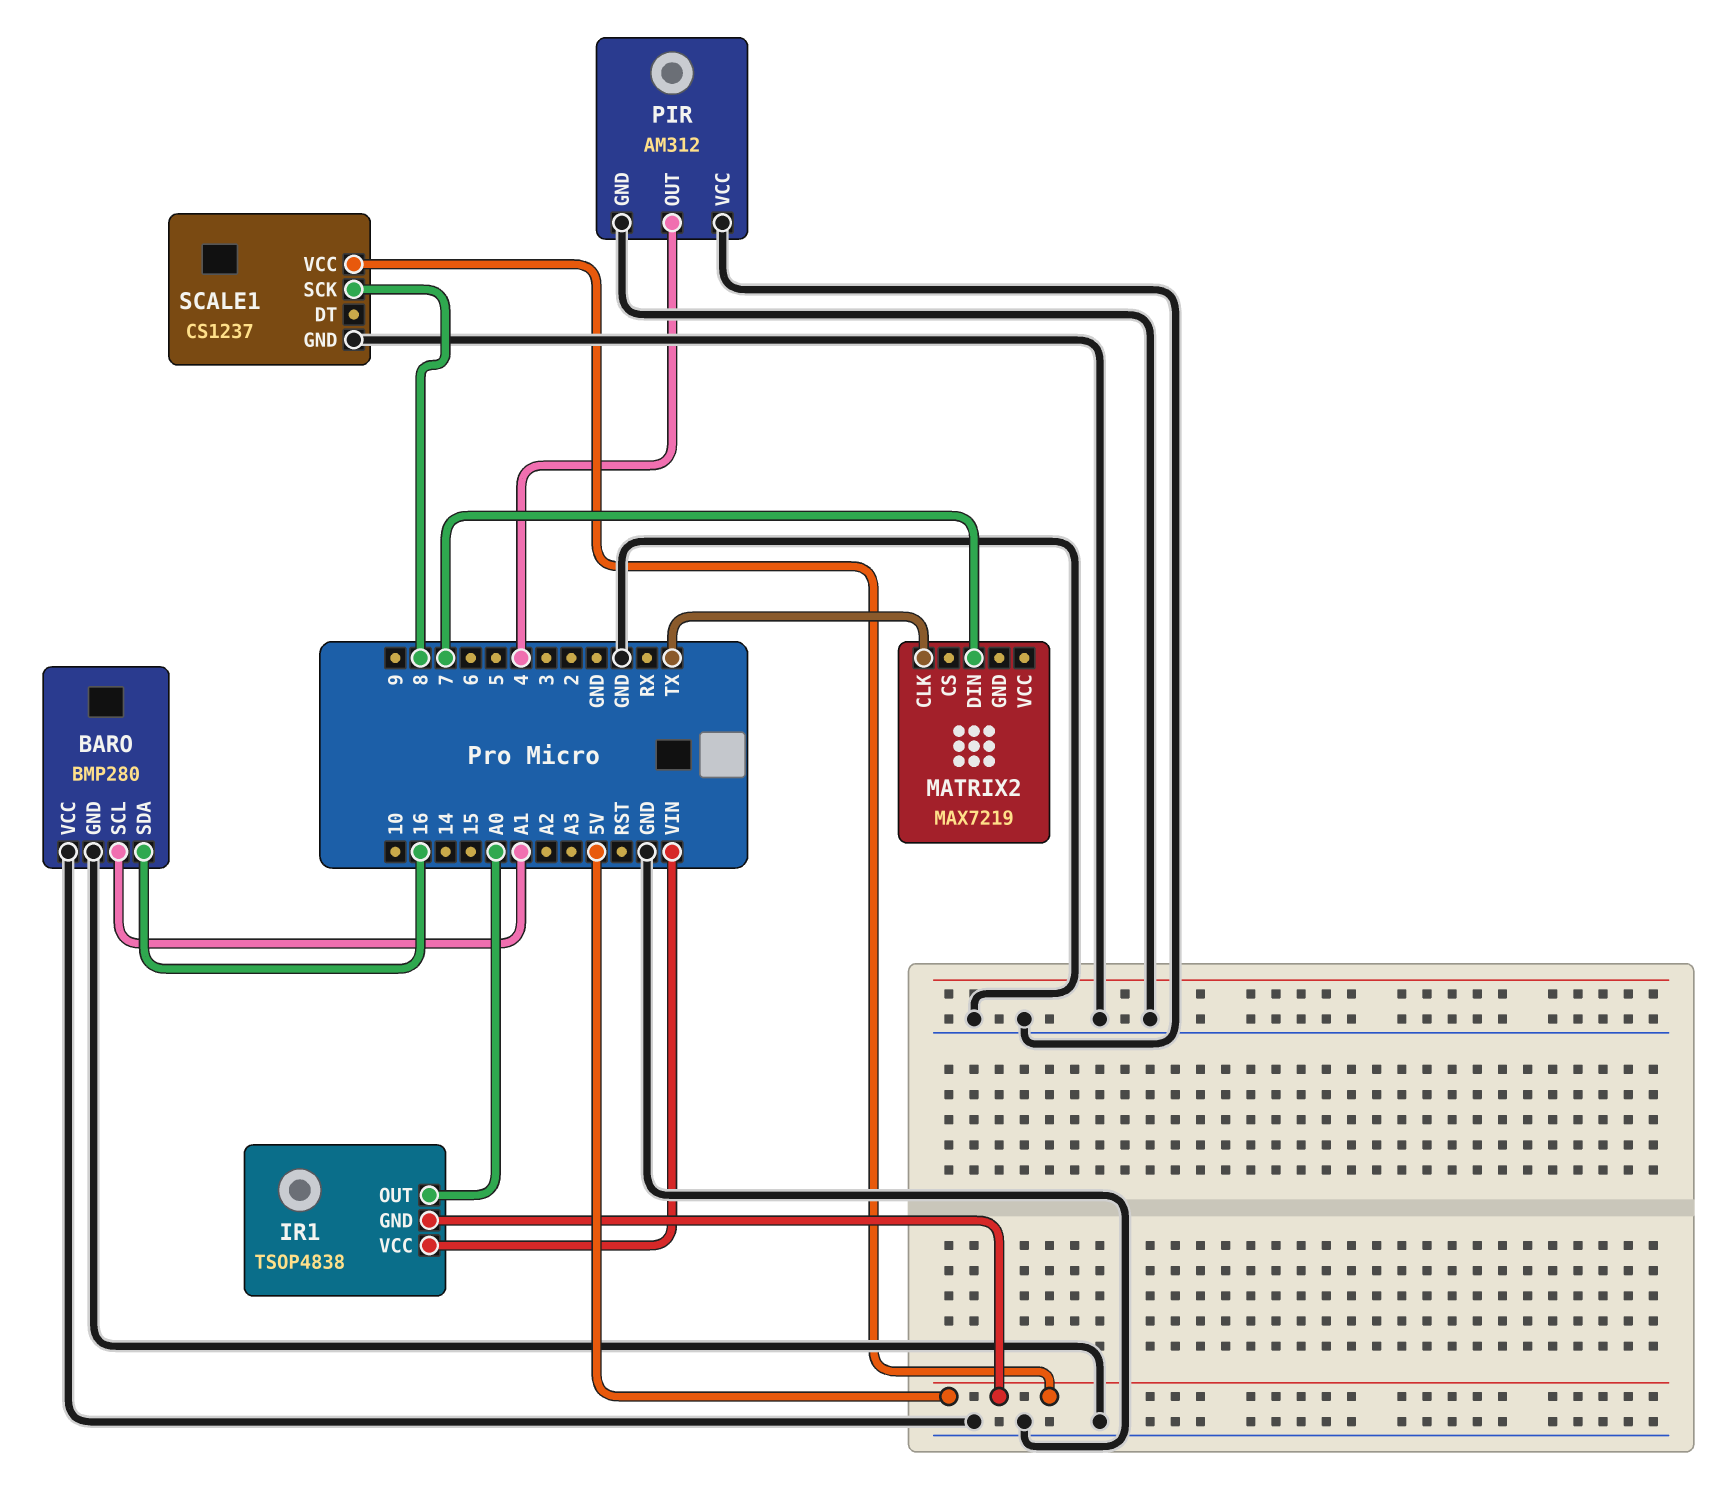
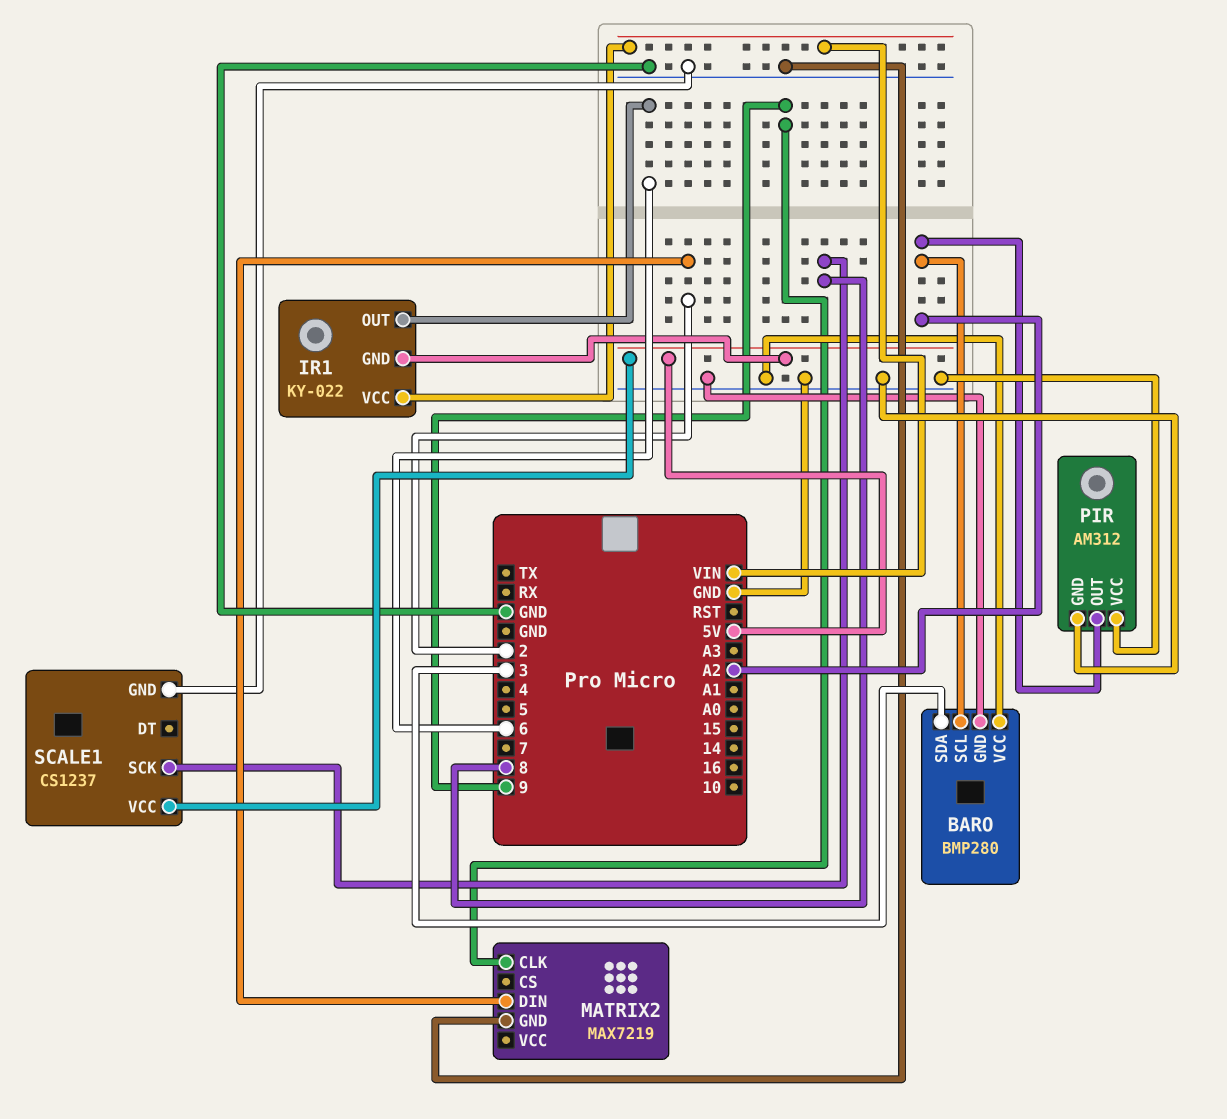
BARO pin SCL: A1 -> A2
BARO pin SDA: 16 -> 3
IR1: TSOP4838 -> KY-022
IR1 pin OUT: A0 -> 6
MATRIX2 pin CLK: TX -> 9
MATRIX2 pin DIN: 7 -> 2
MATRIX2 pin GND: none -> GND
PIR pin OUT: 4 -> A2

